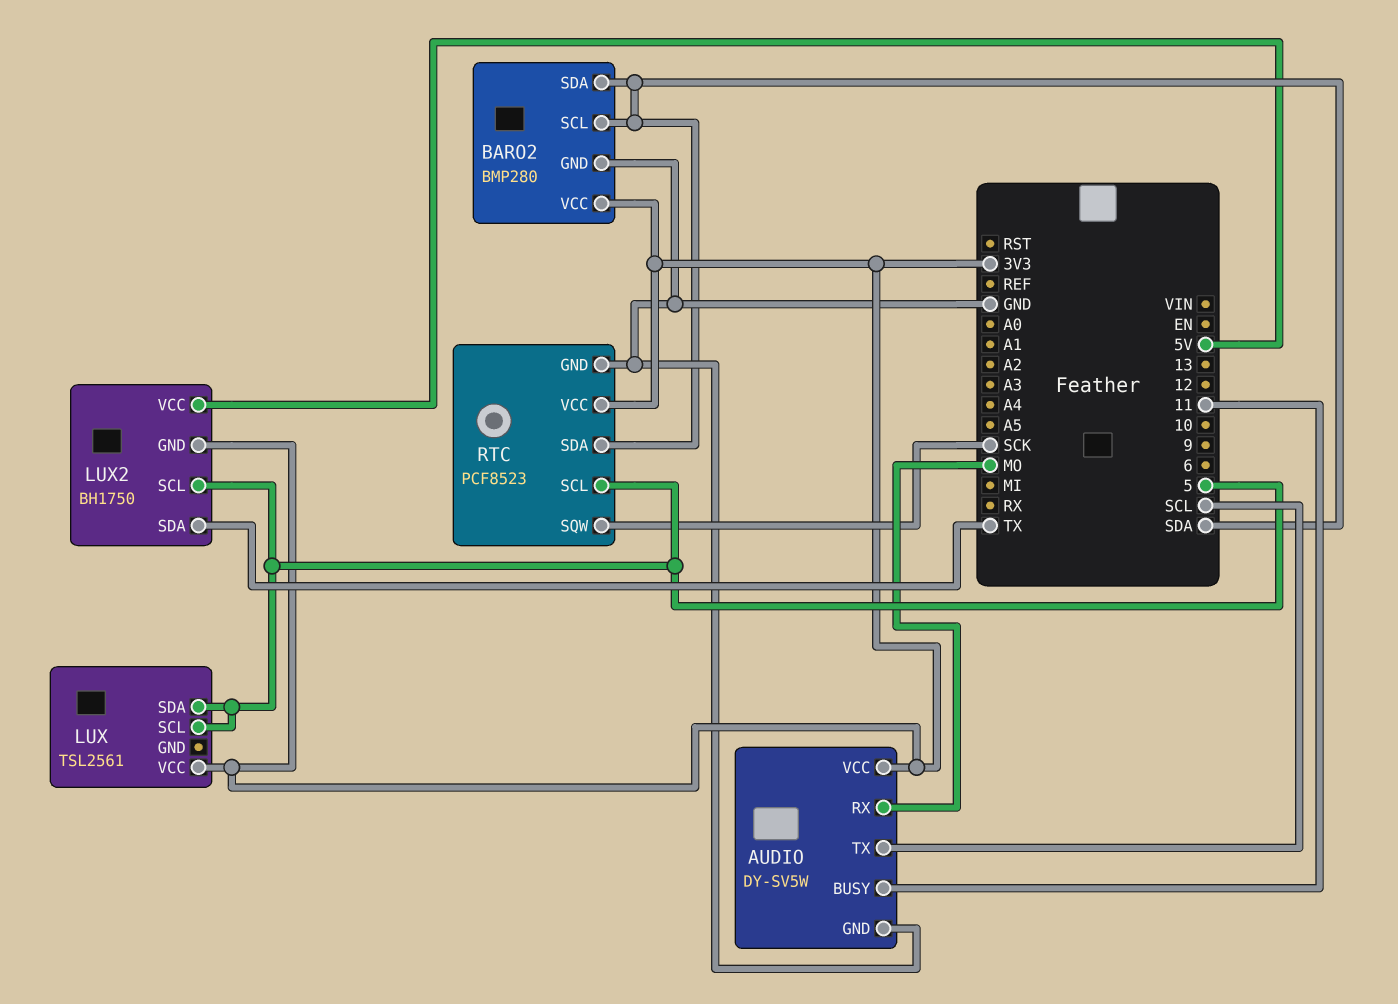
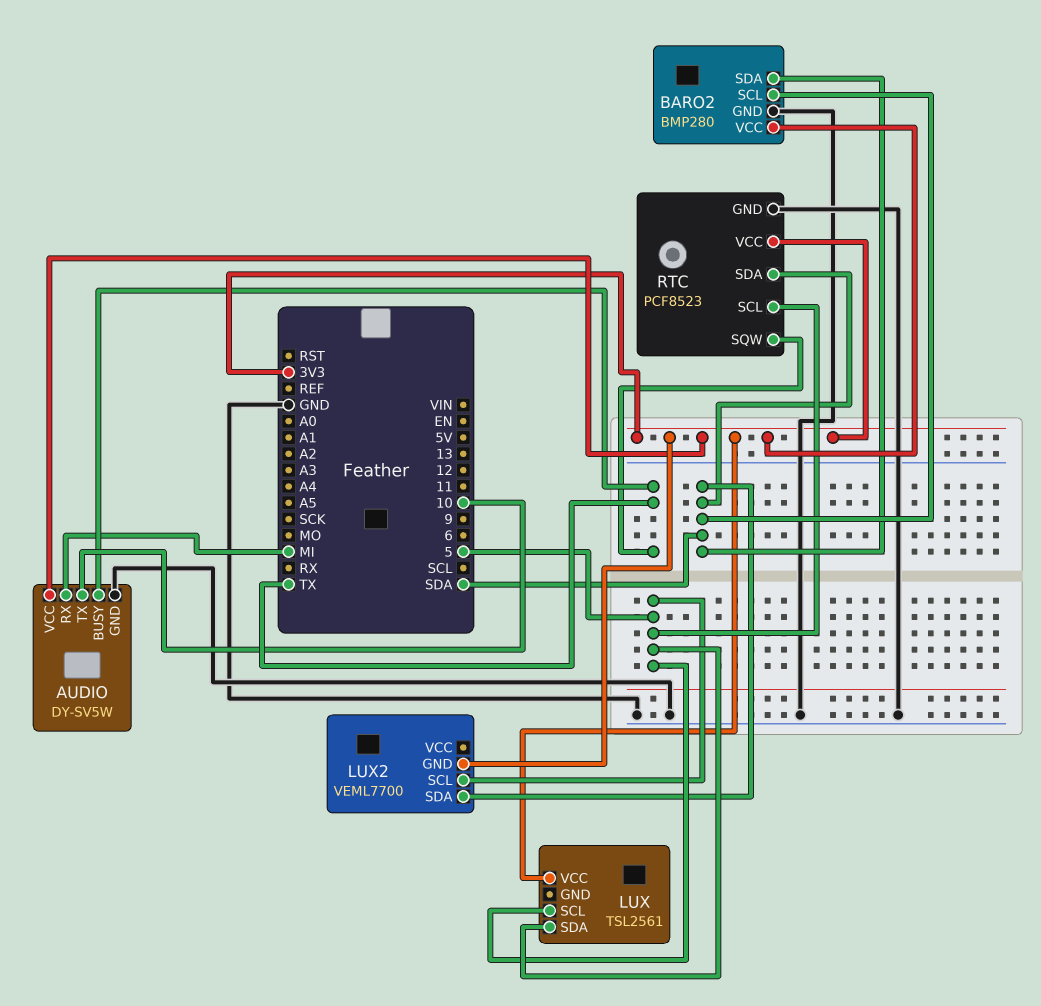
AUDIO pin BUSY: 11 -> TX
AUDIO pin RX: MO -> MI
AUDIO pin TX: SCL -> 10
LUX2: BH1750 -> VEML7700
LUX2 pin SDA: TX -> SDA
LUX2 pin VCC: 5V -> none
RTC pin SQW: SCK -> TX

